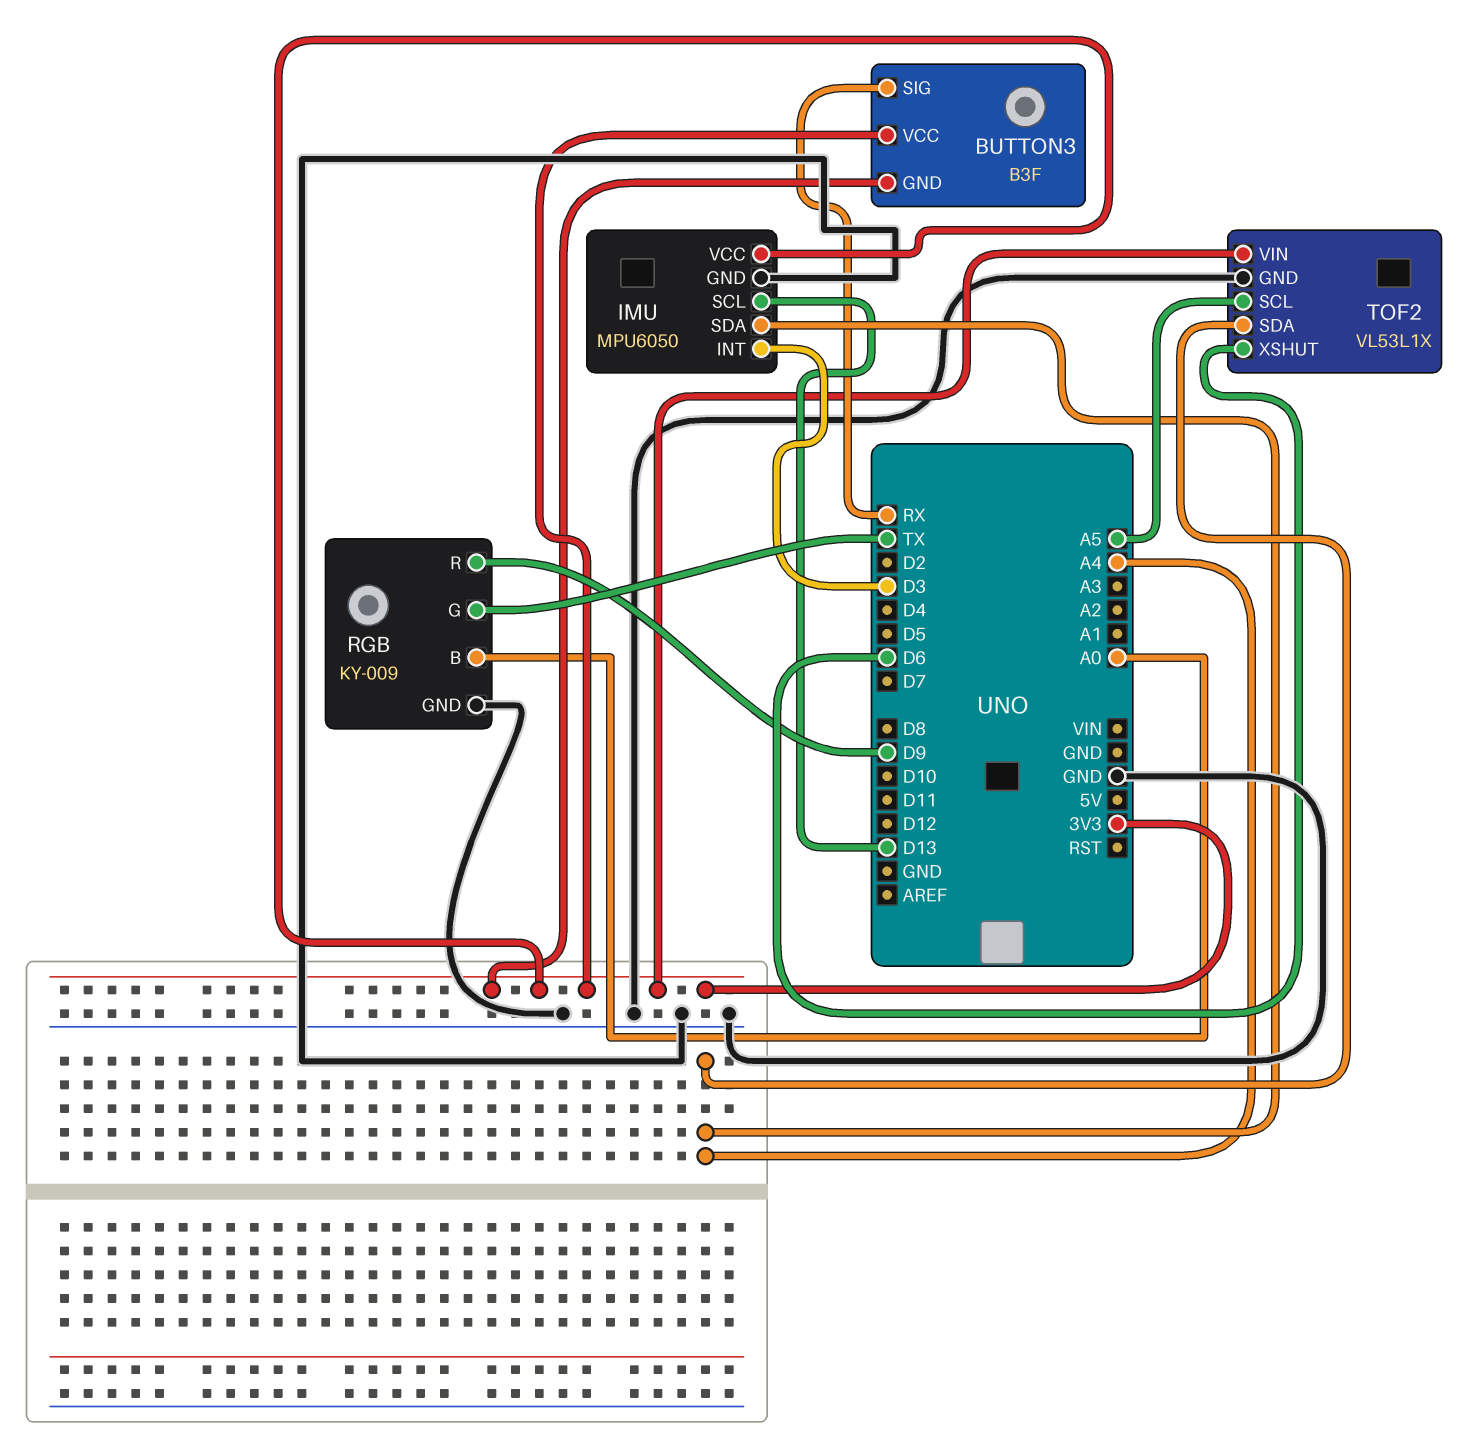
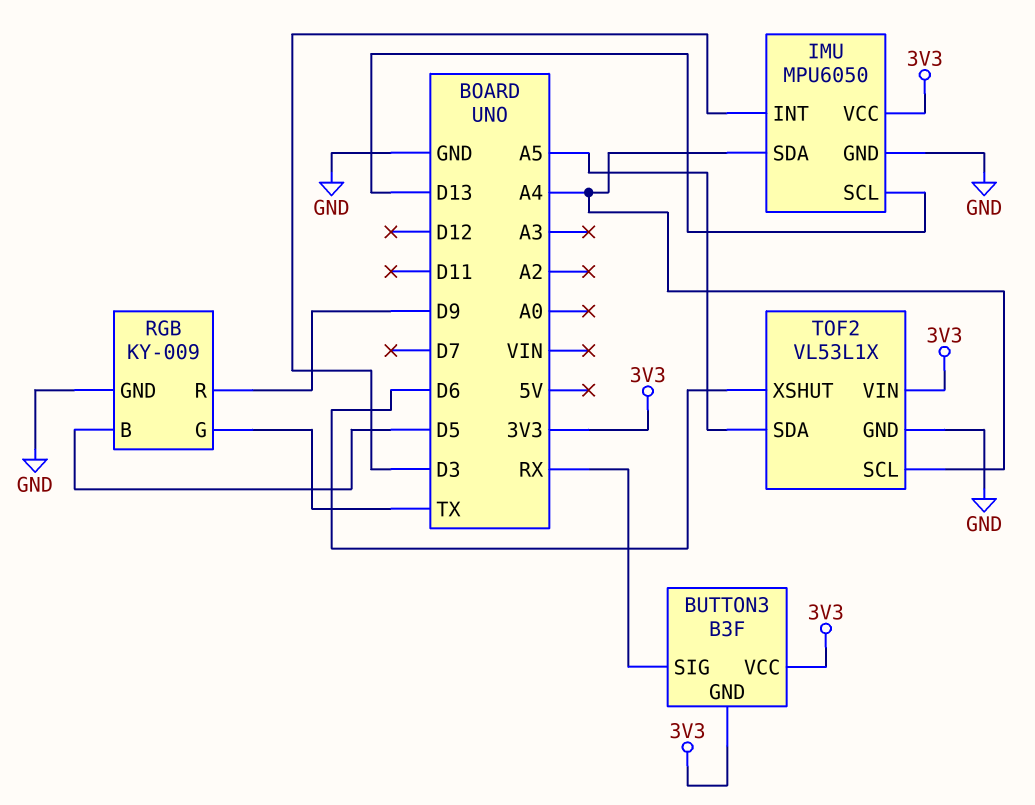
RGB pin B: A0 -> D5
TOF2 pin SCL: A5 -> A4
TOF2 pin SDA: A4 -> A5

